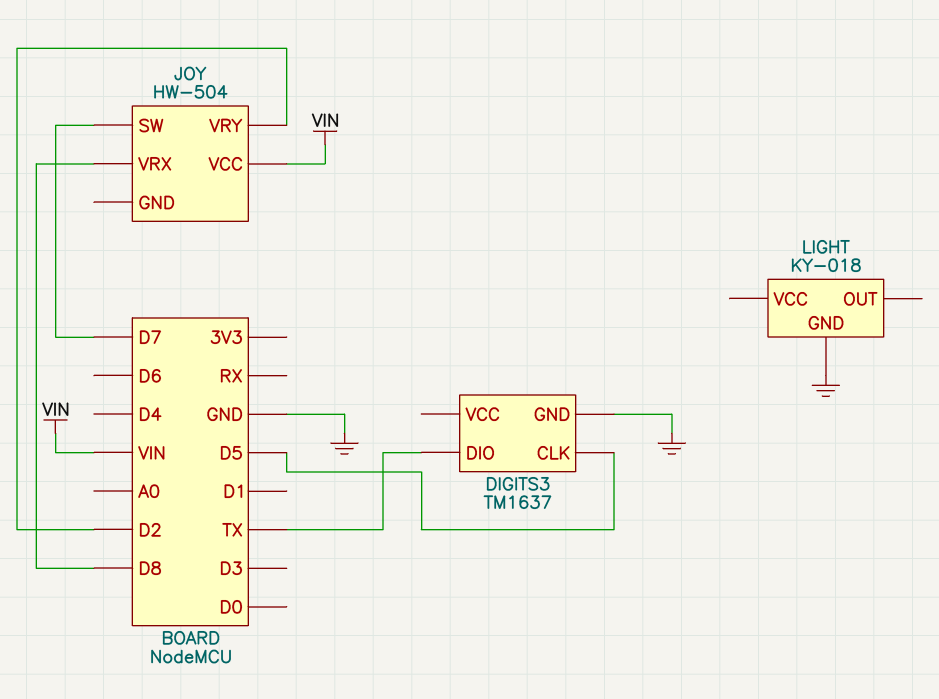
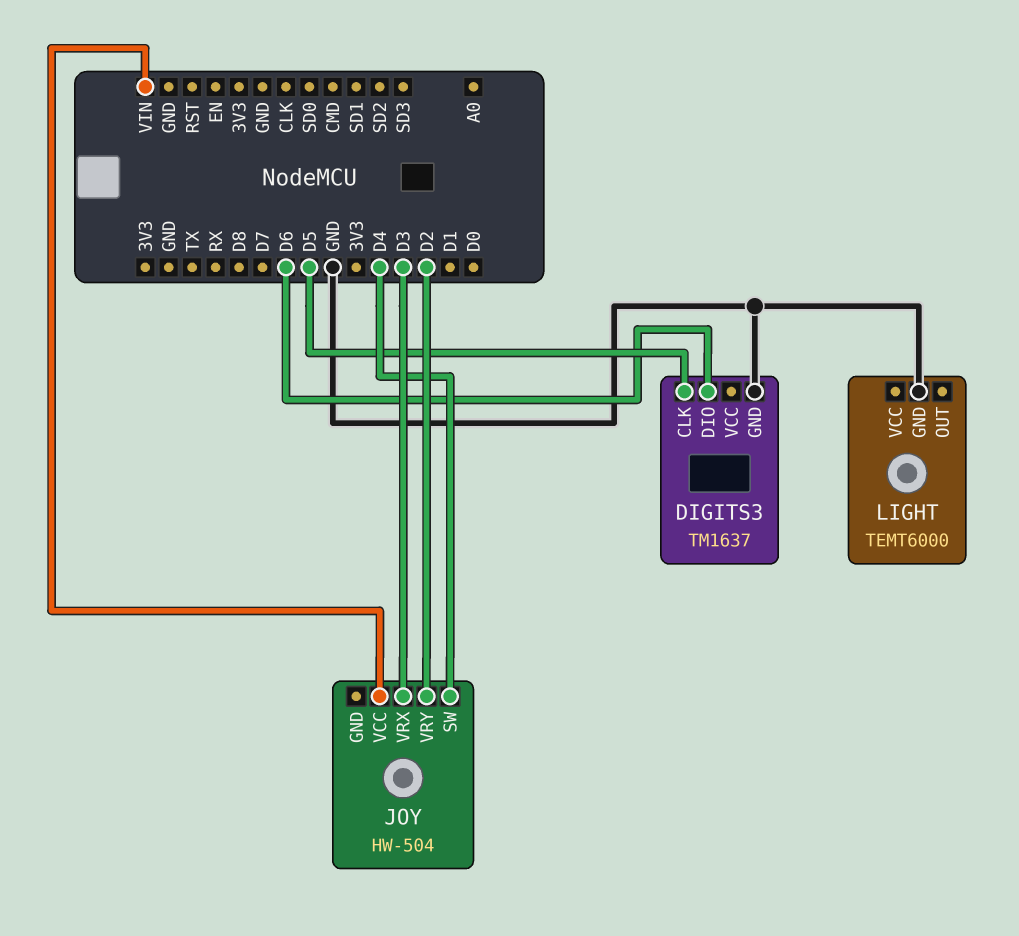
DIGITS3 pin DIO: TX -> D6
JOY pin SW: D7 -> D4
JOY pin VRX: D8 -> D3
LIGHT: KY-018 -> TEMT6000

